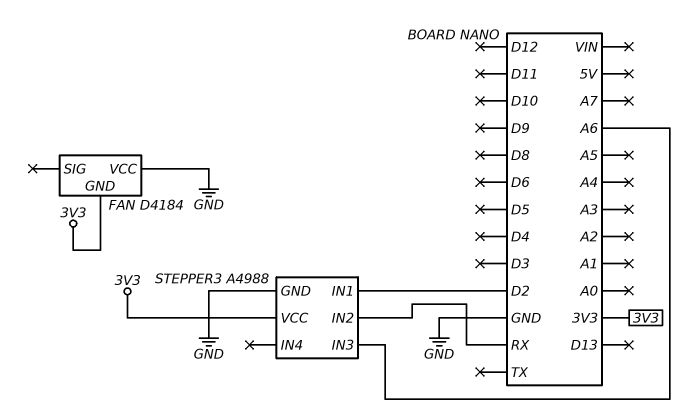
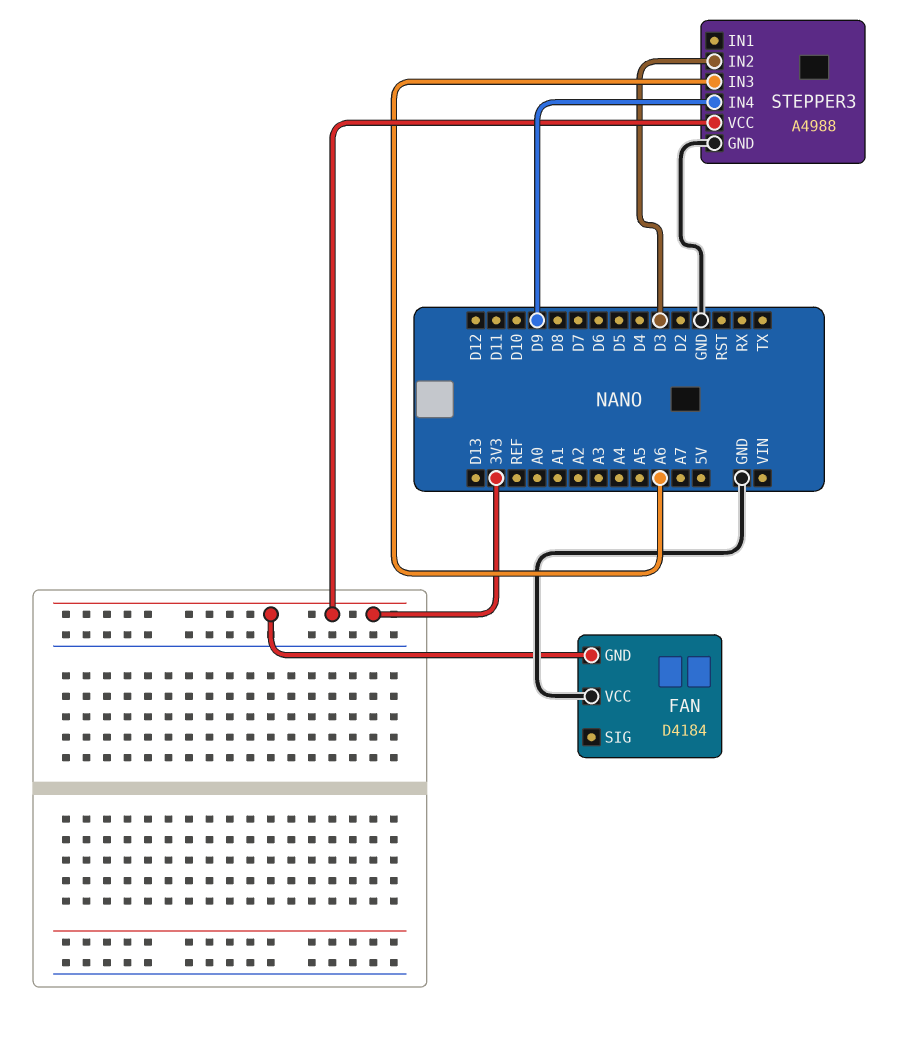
STEPPER3 pin IN1: D2 -> none
STEPPER3 pin IN2: RX -> D3
STEPPER3 pin IN4: none -> D9

